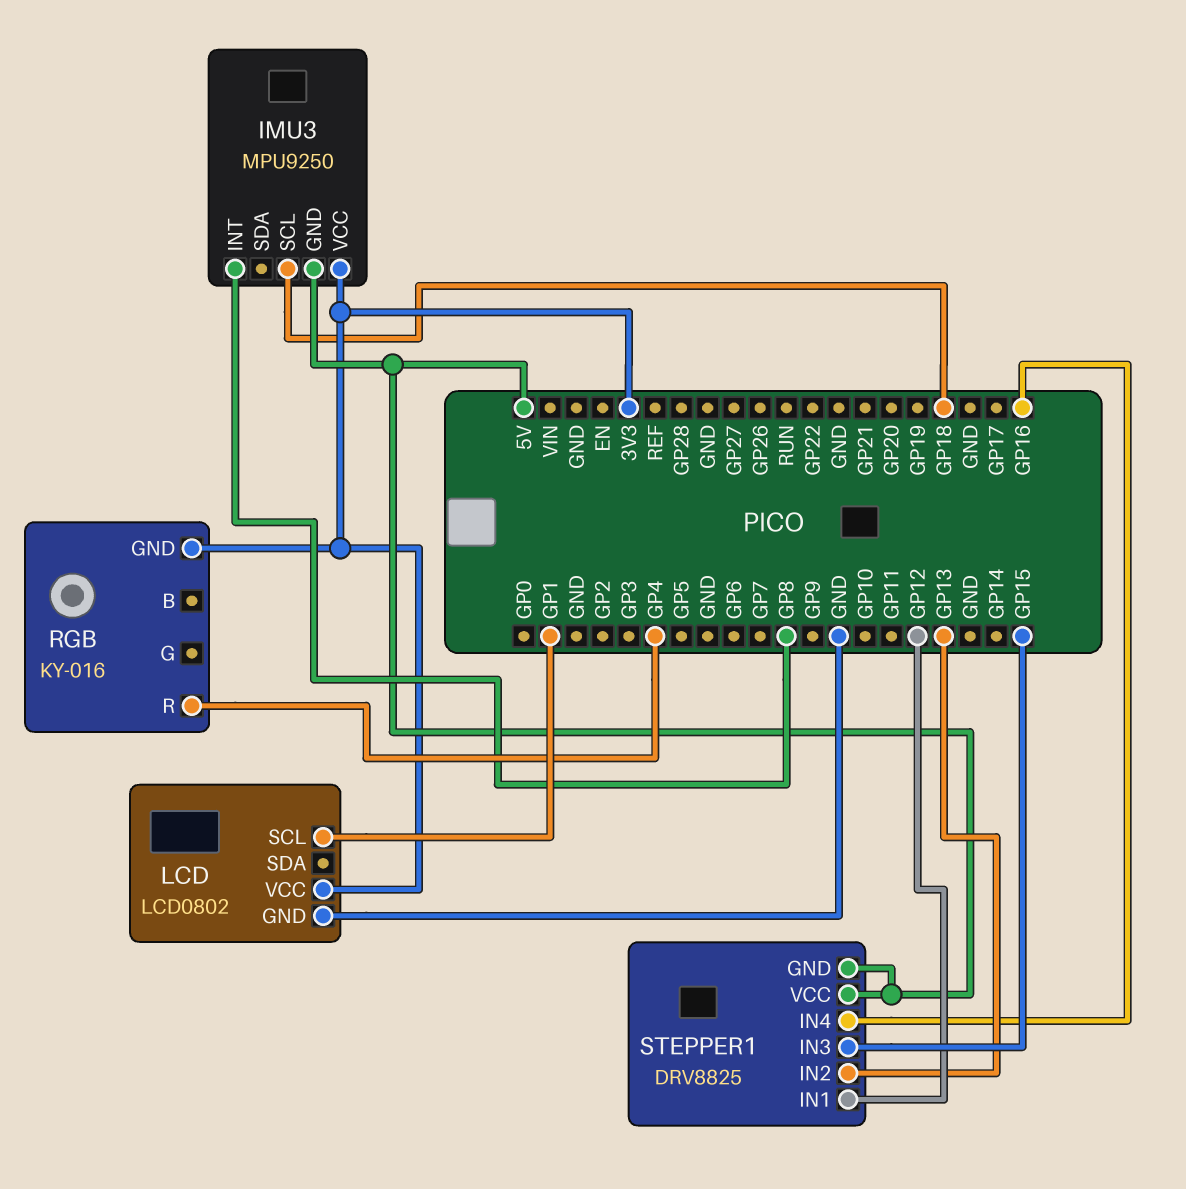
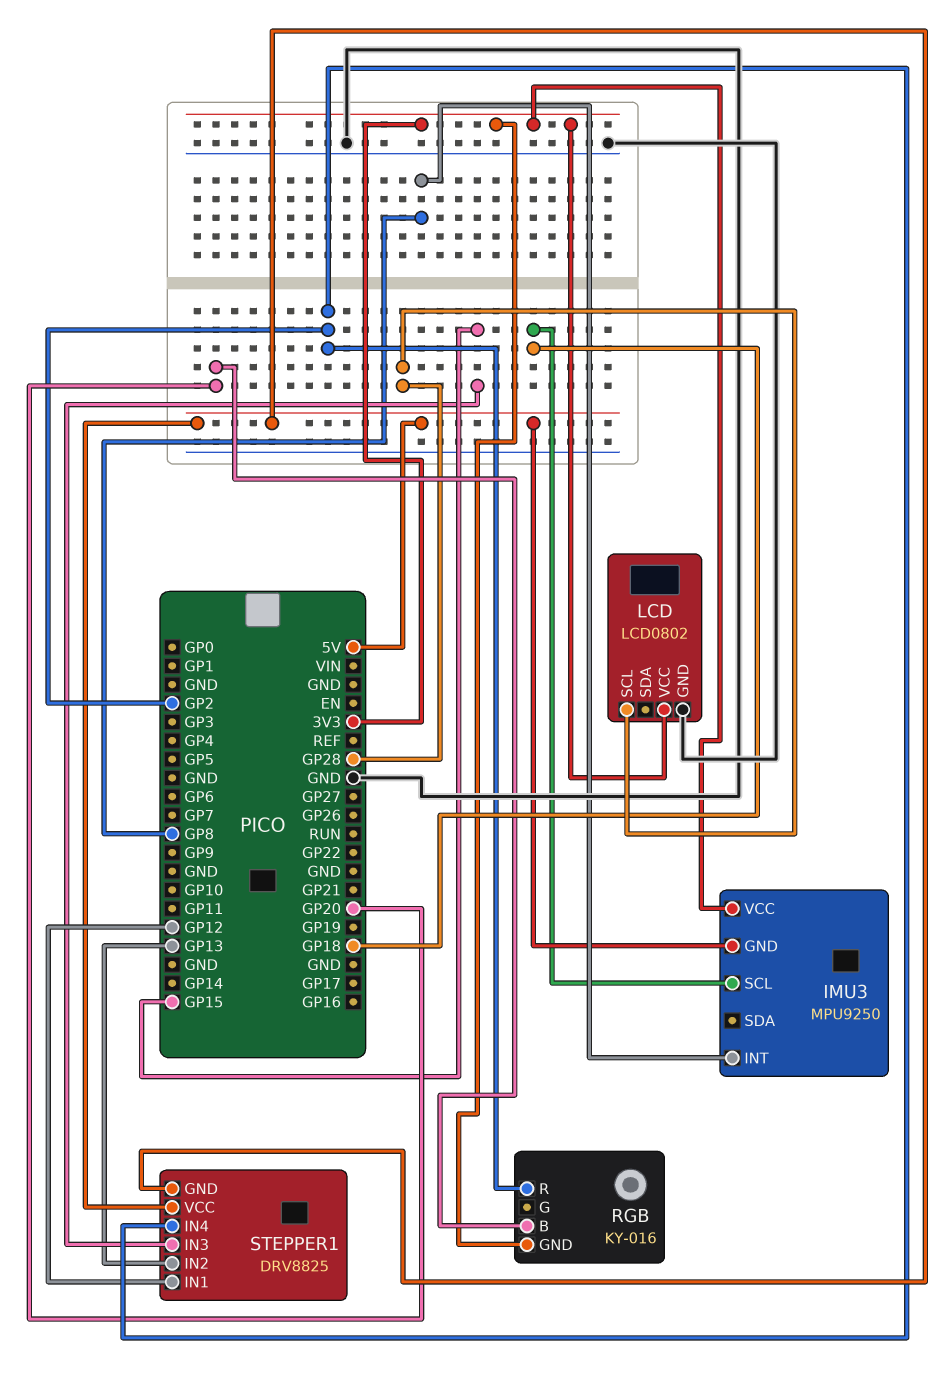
LCD pin SCL: GP1 -> GP28
RGB pin B: none -> GP20
RGB pin R: GP4 -> GP2
STEPPER1 pin IN4: GP16 -> GP2

